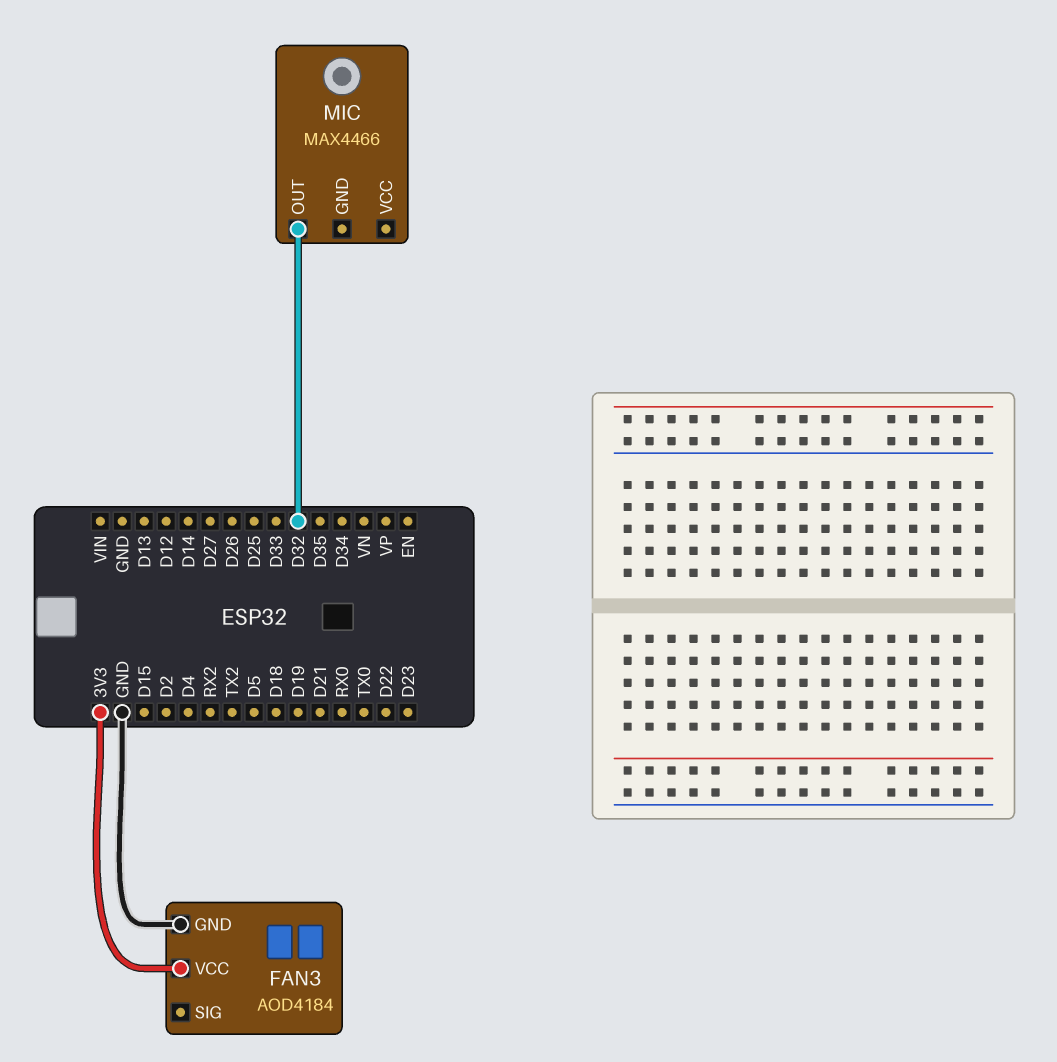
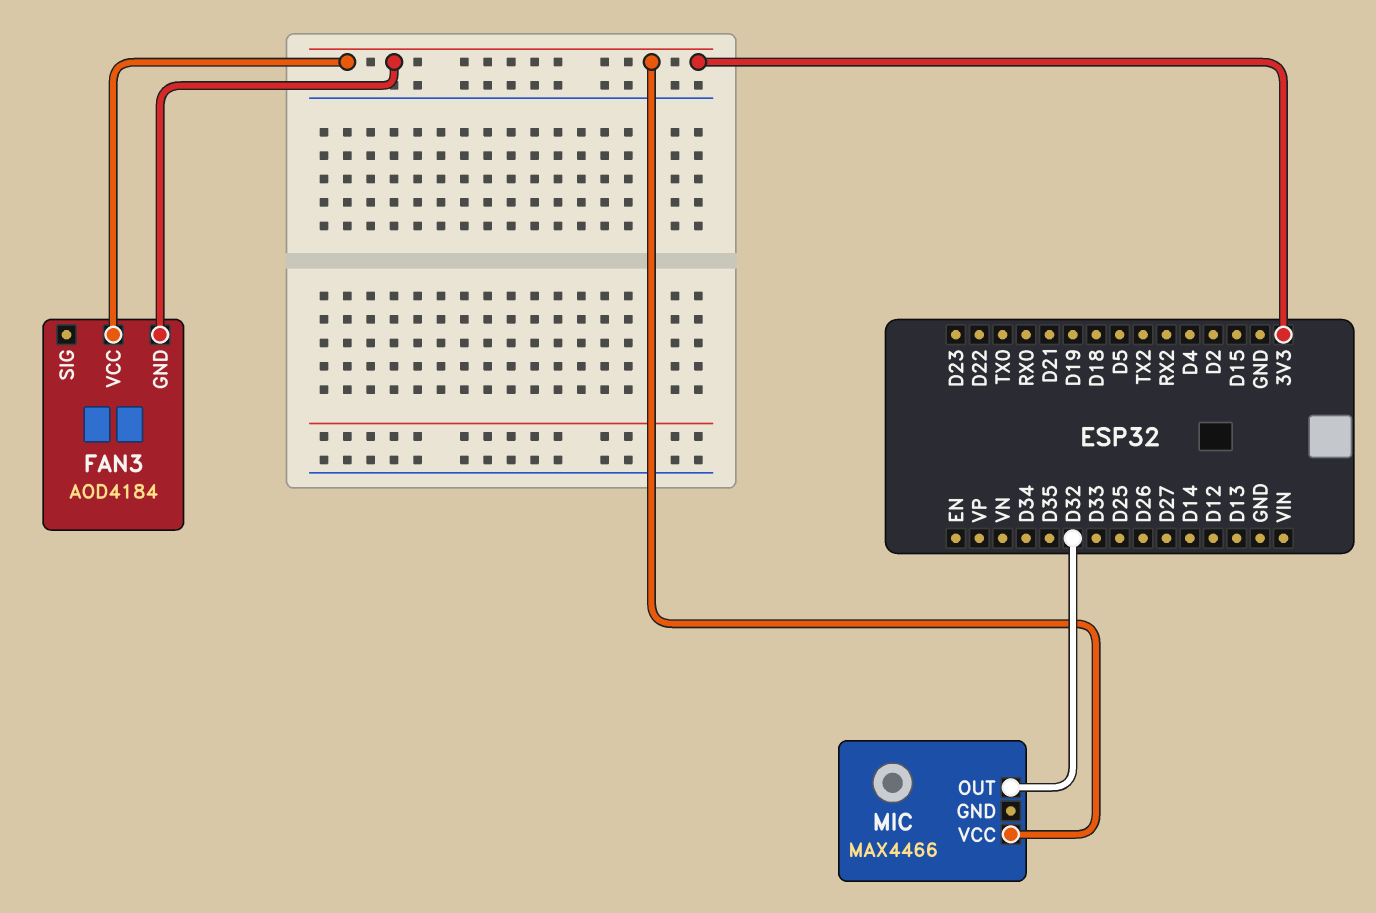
FAN3 pin GND: GND -> 3V3
MIC pin VCC: none -> 3V3

